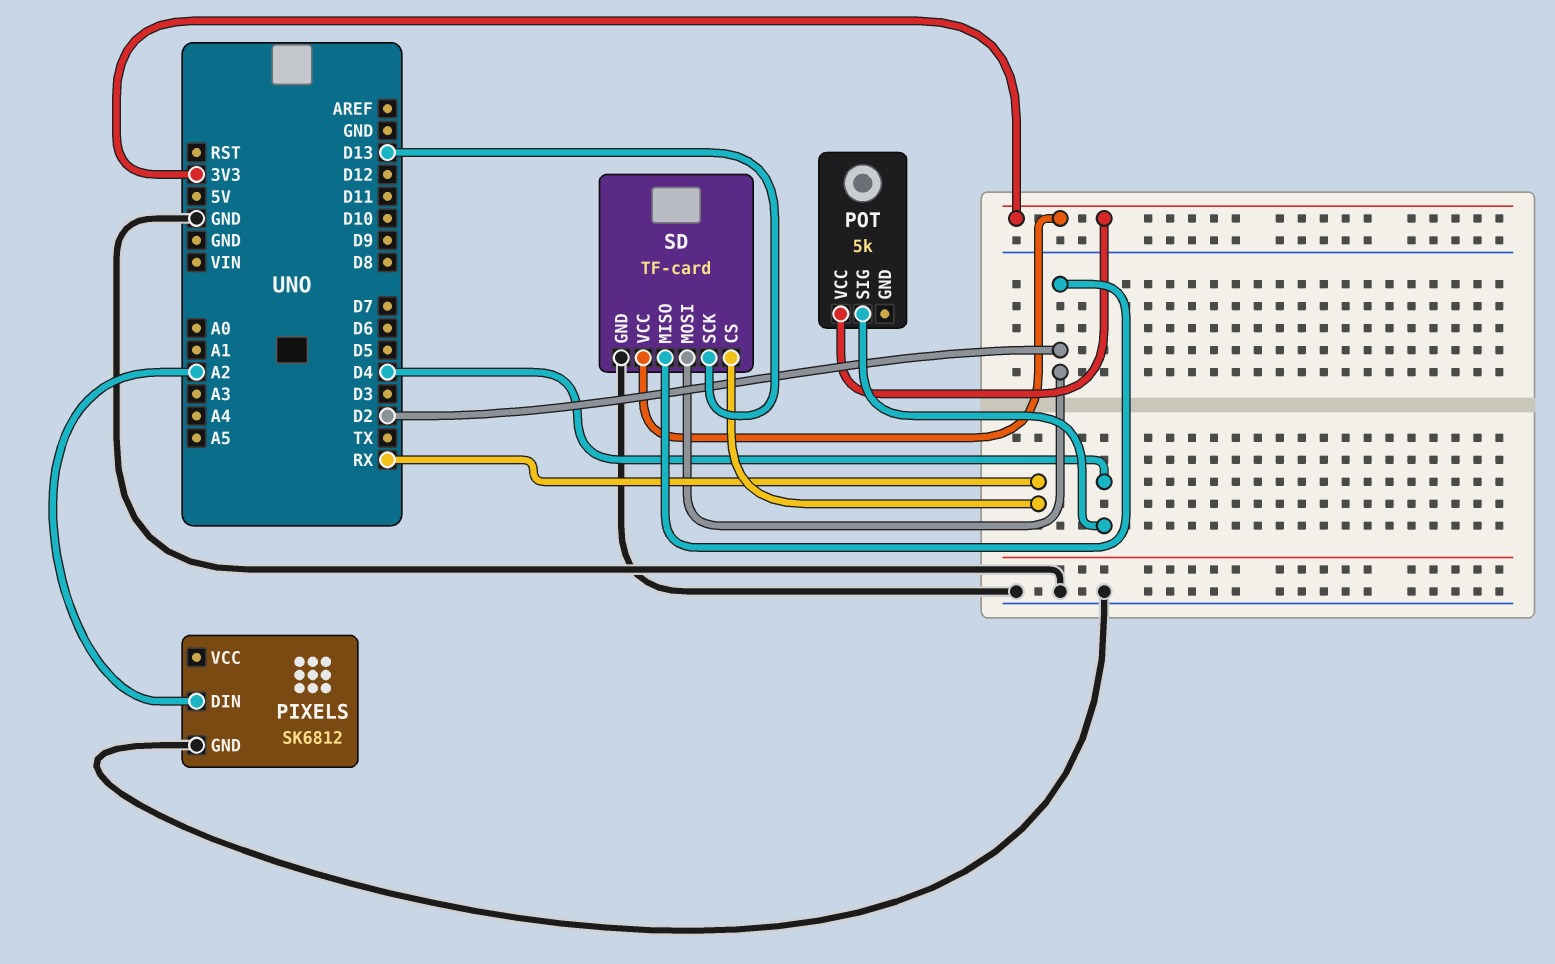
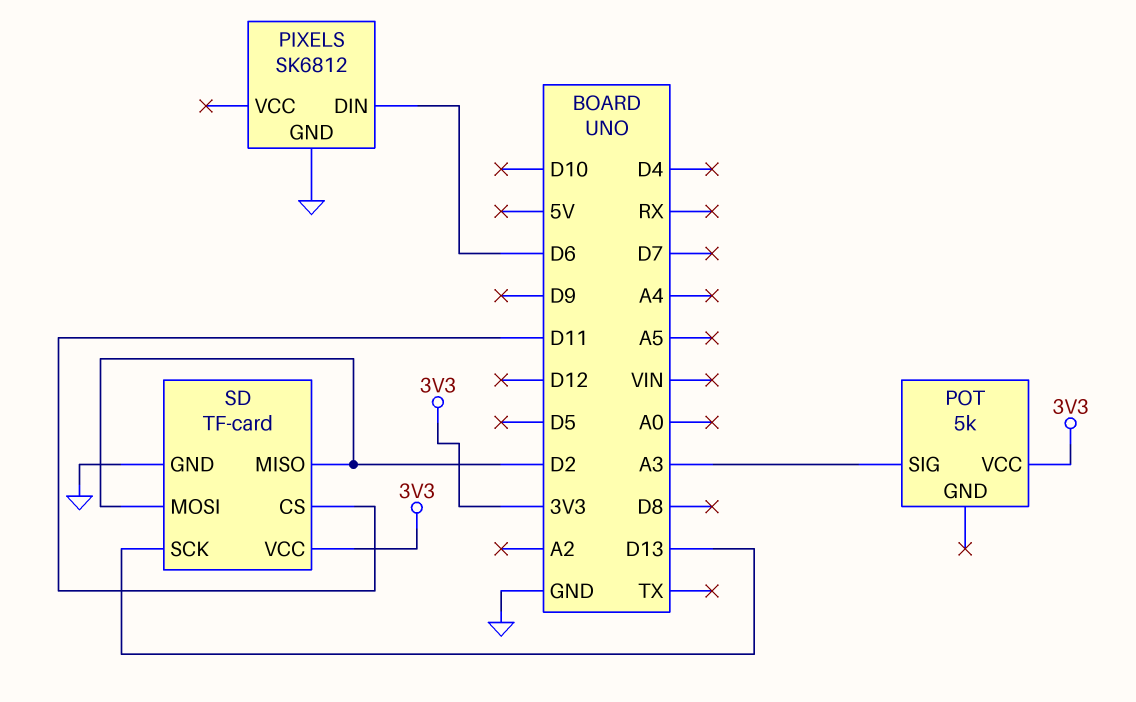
PIXELS pin DIN: A2 -> D6
POT pin SIG: D4 -> A3
SD pin CS: RX -> D11

